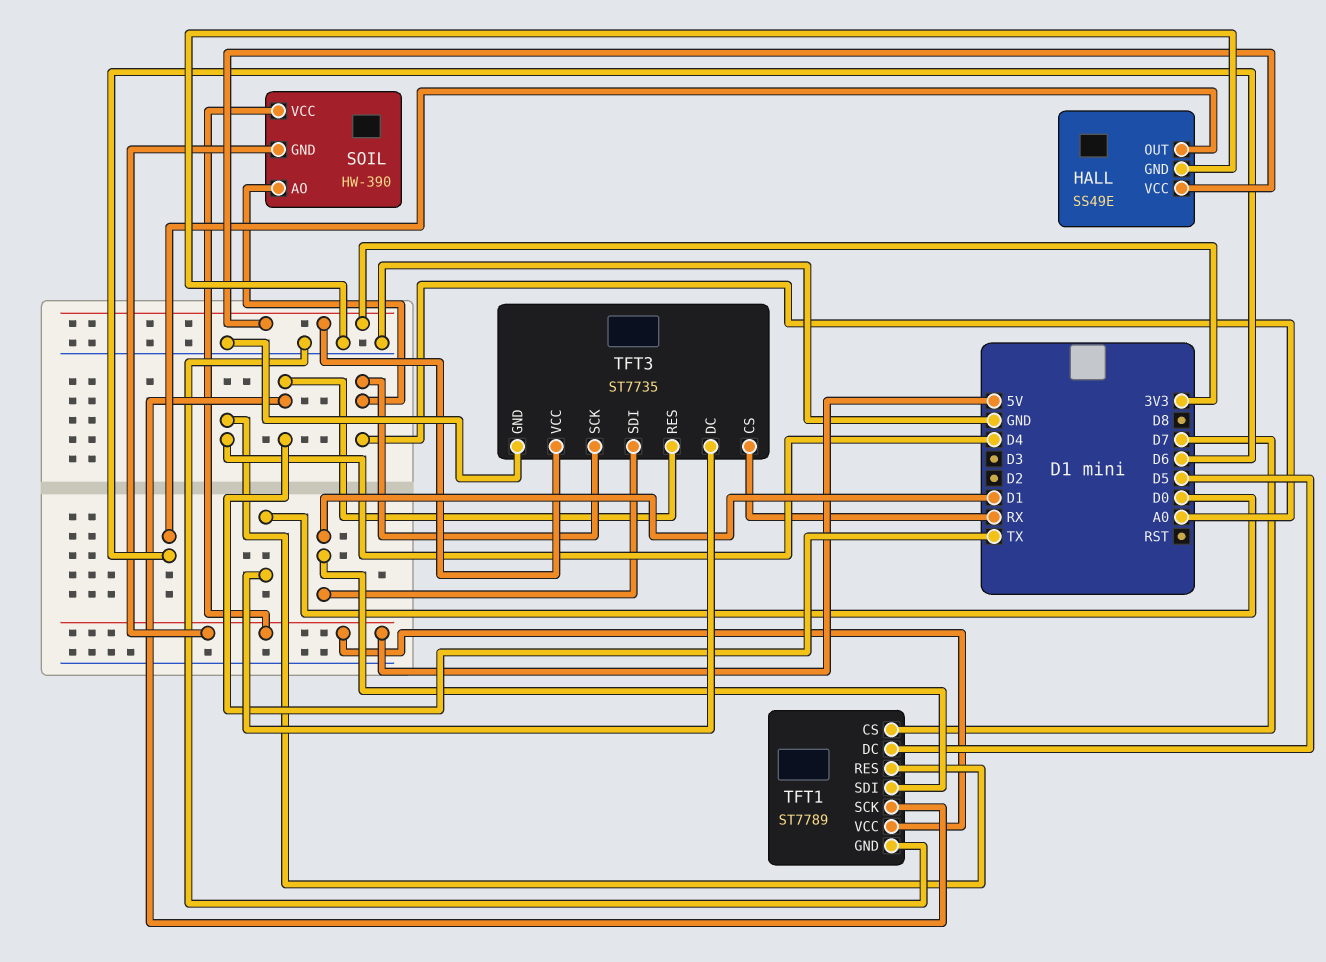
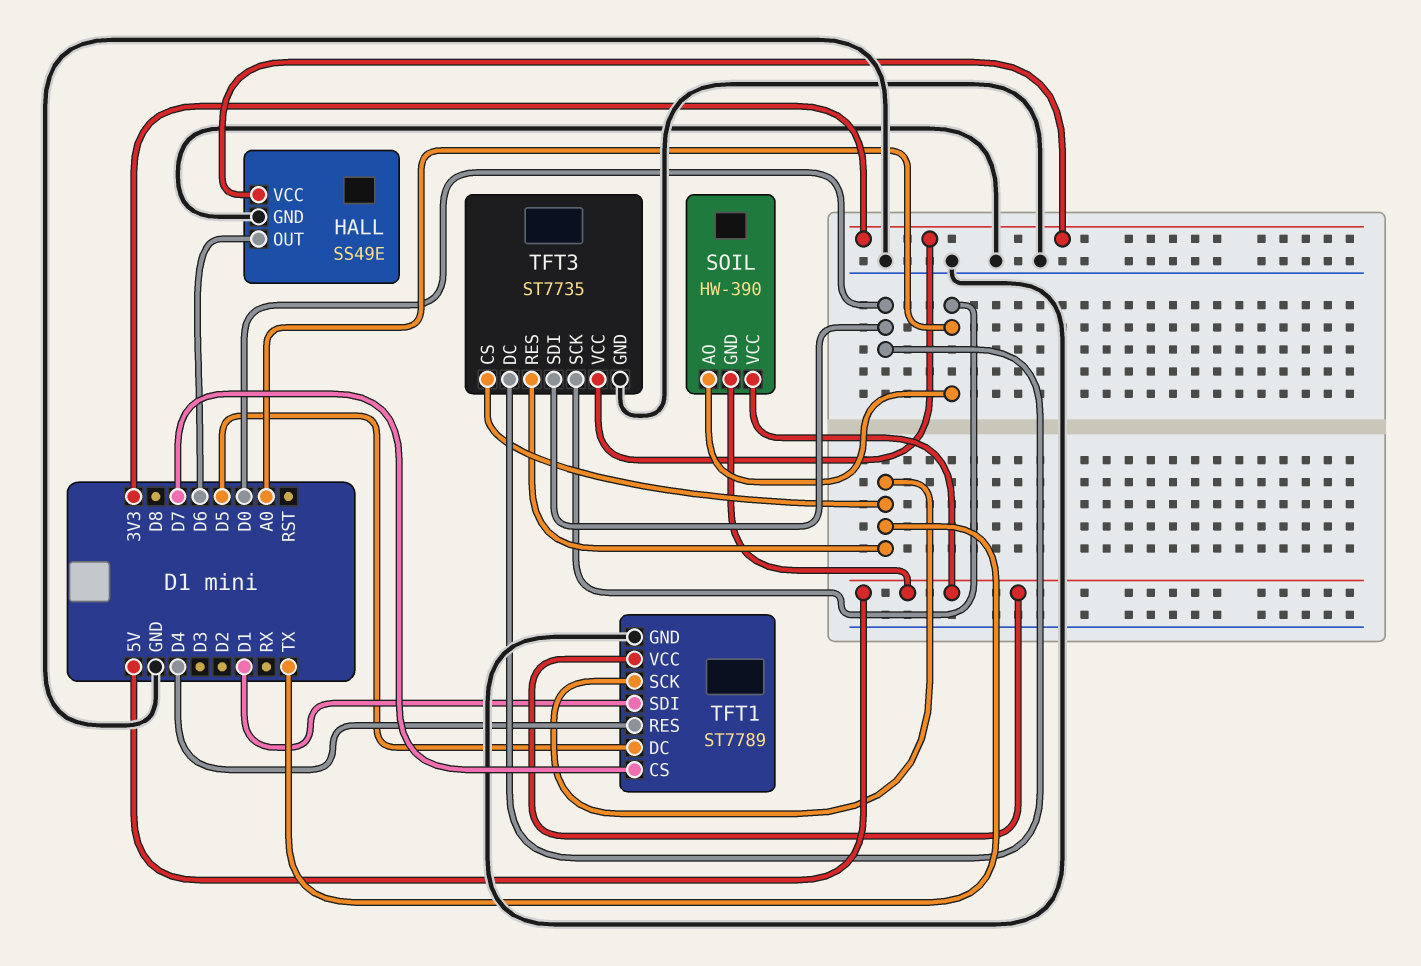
TFT3 pin CS: RX -> TX
TFT3 pin SDI: D1 -> D0

